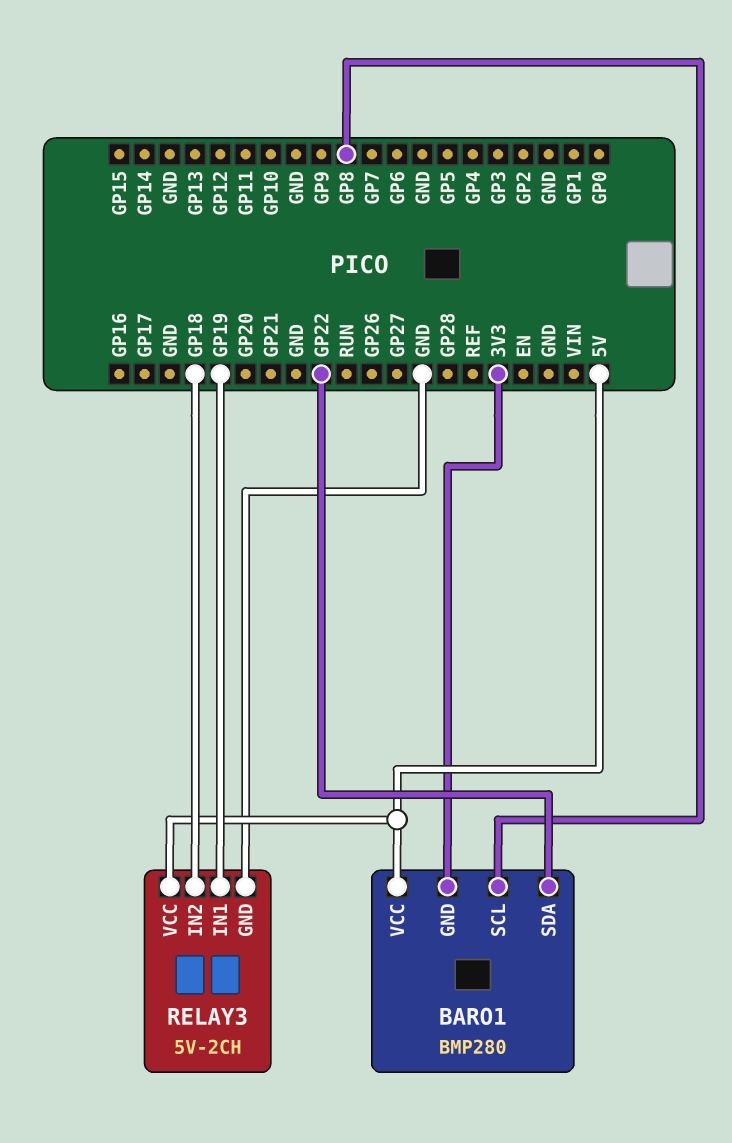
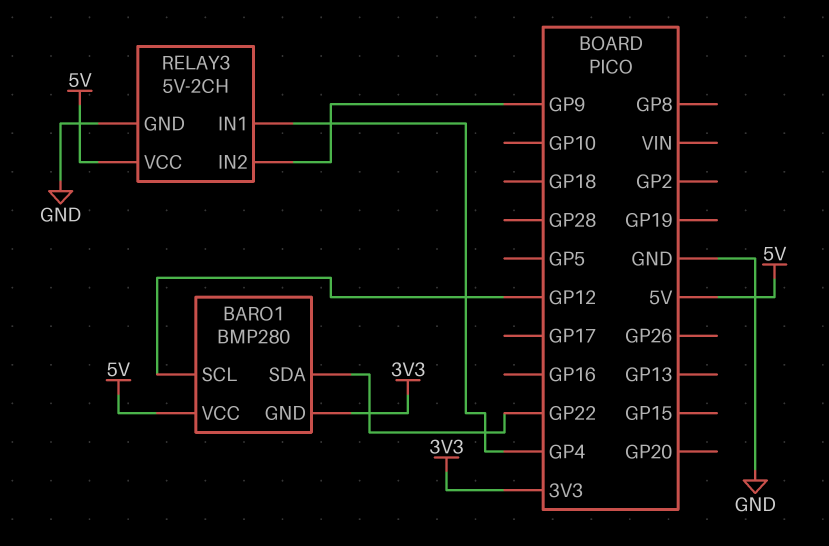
BARO1 pin SCL: GP8 -> GP12
RELAY3 pin IN1: GP19 -> GP4
RELAY3 pin IN2: GP18 -> GP9

